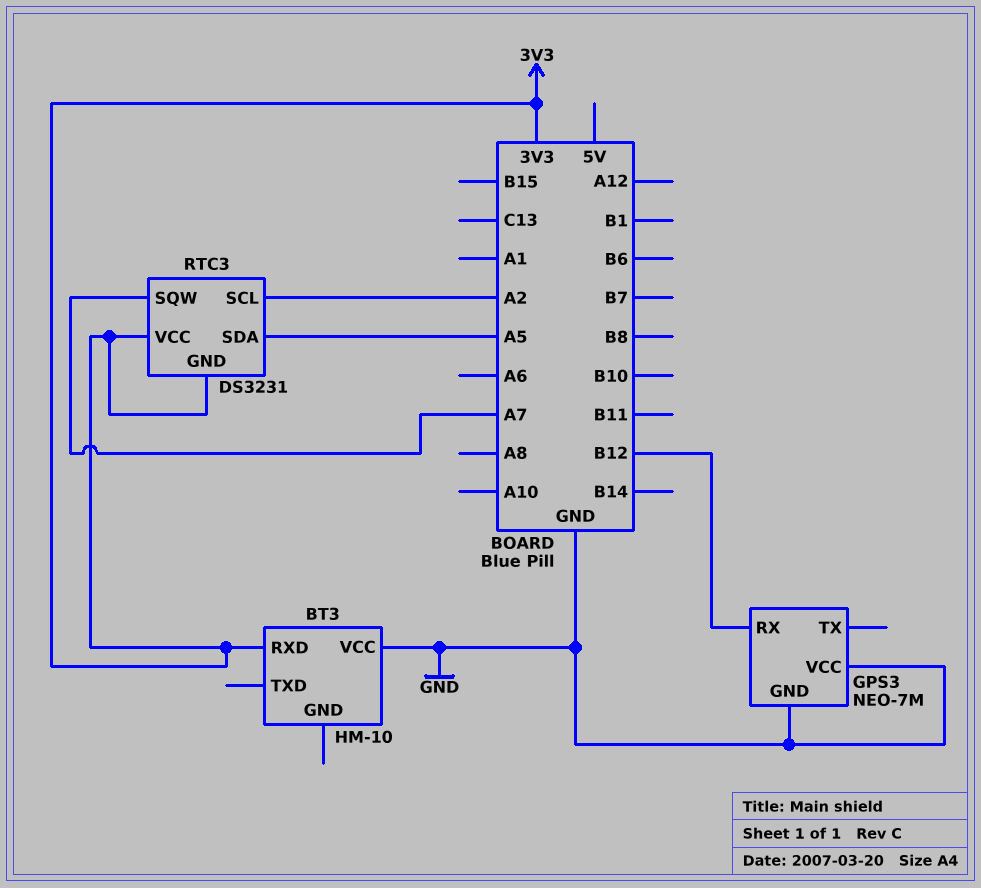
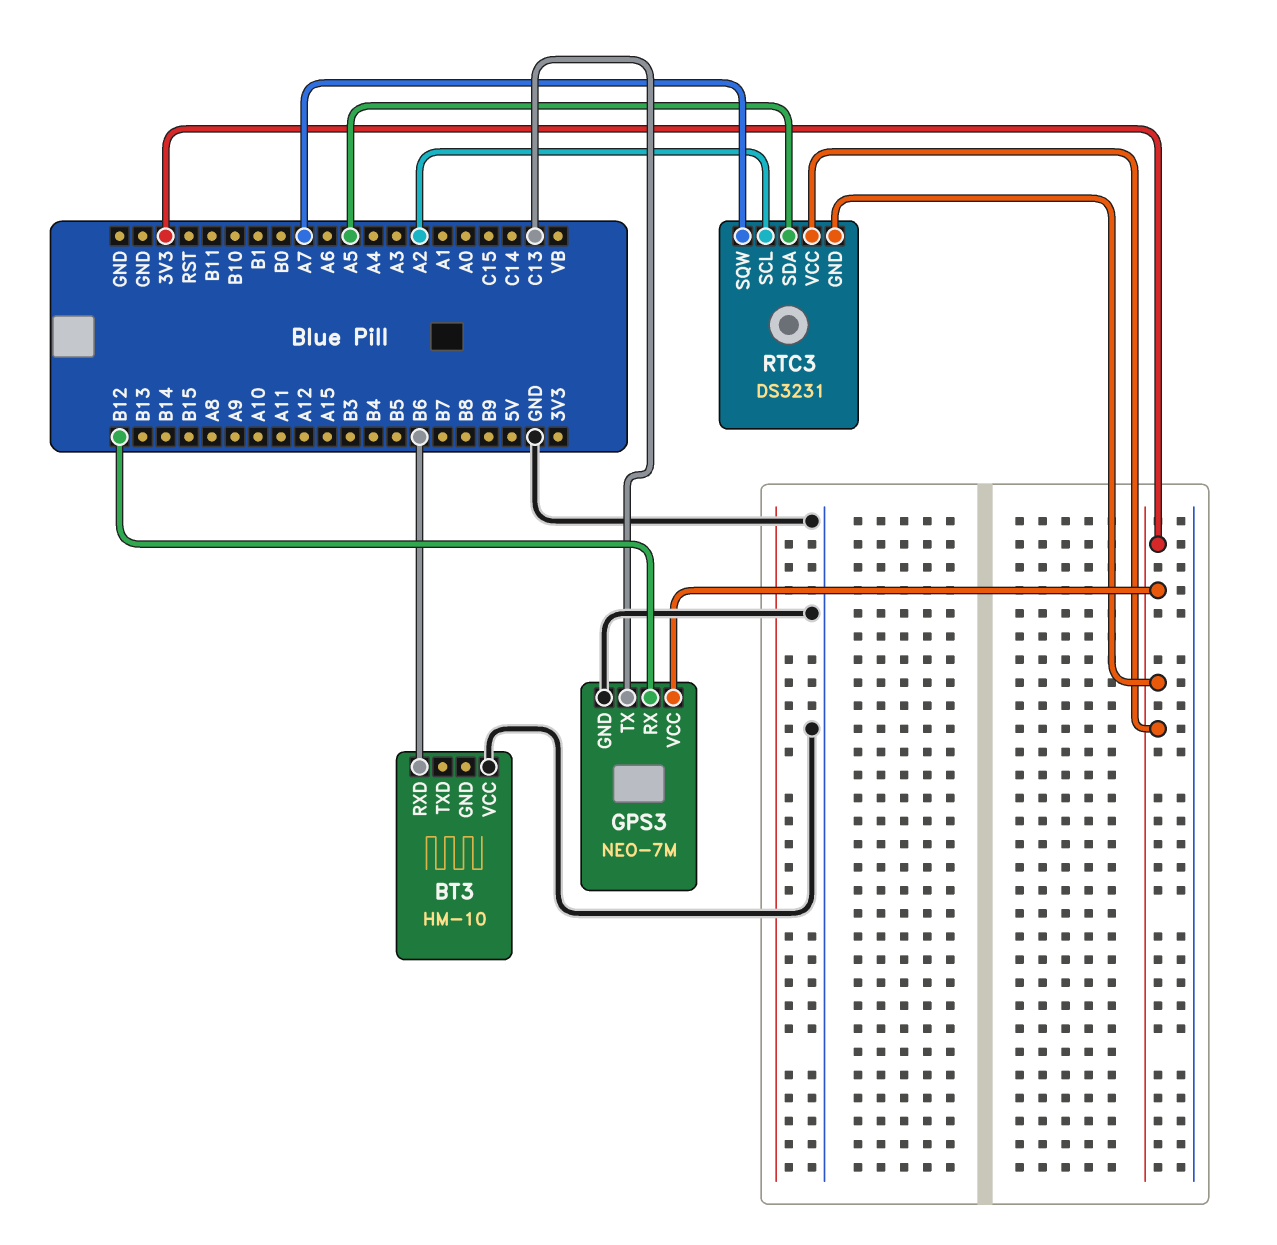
BT3 pin RXD: 3V3 -> B6
GPS3 pin TX: none -> C13
GPS3 pin VCC: GND -> 3V3

